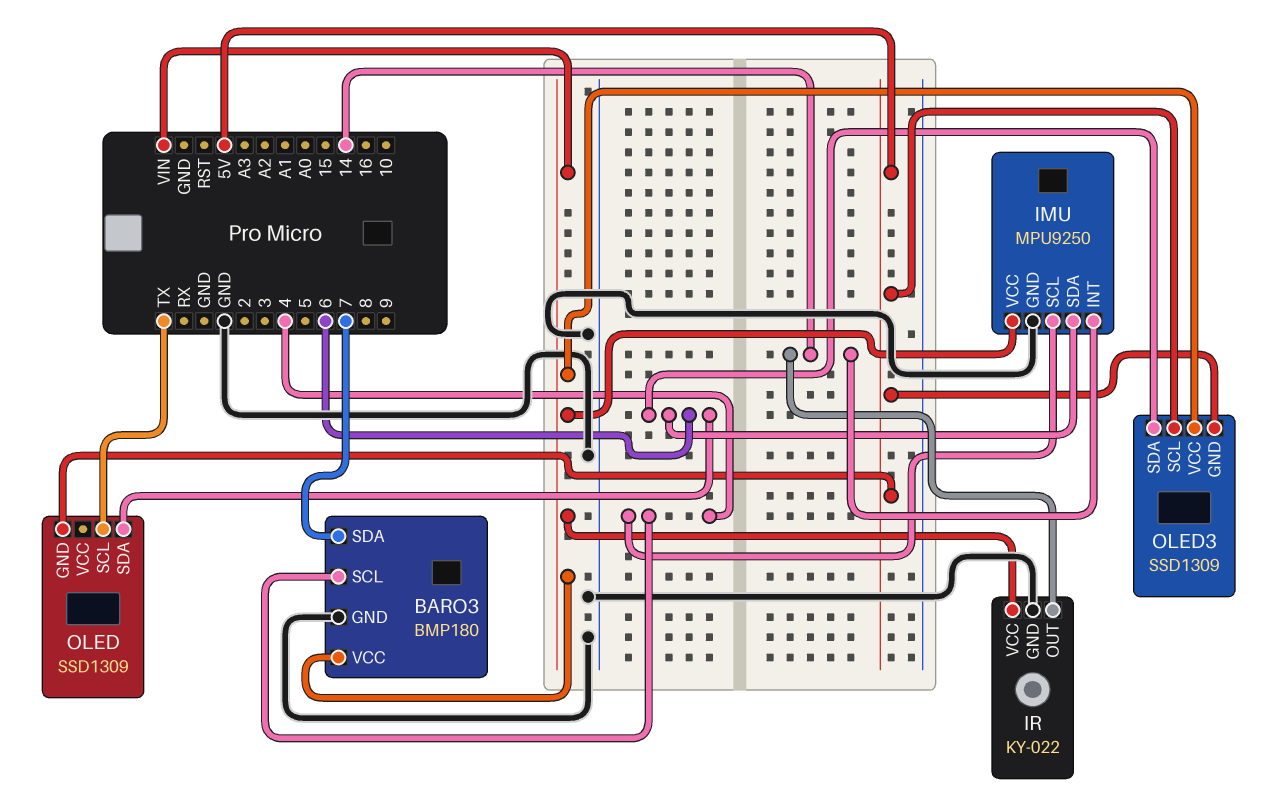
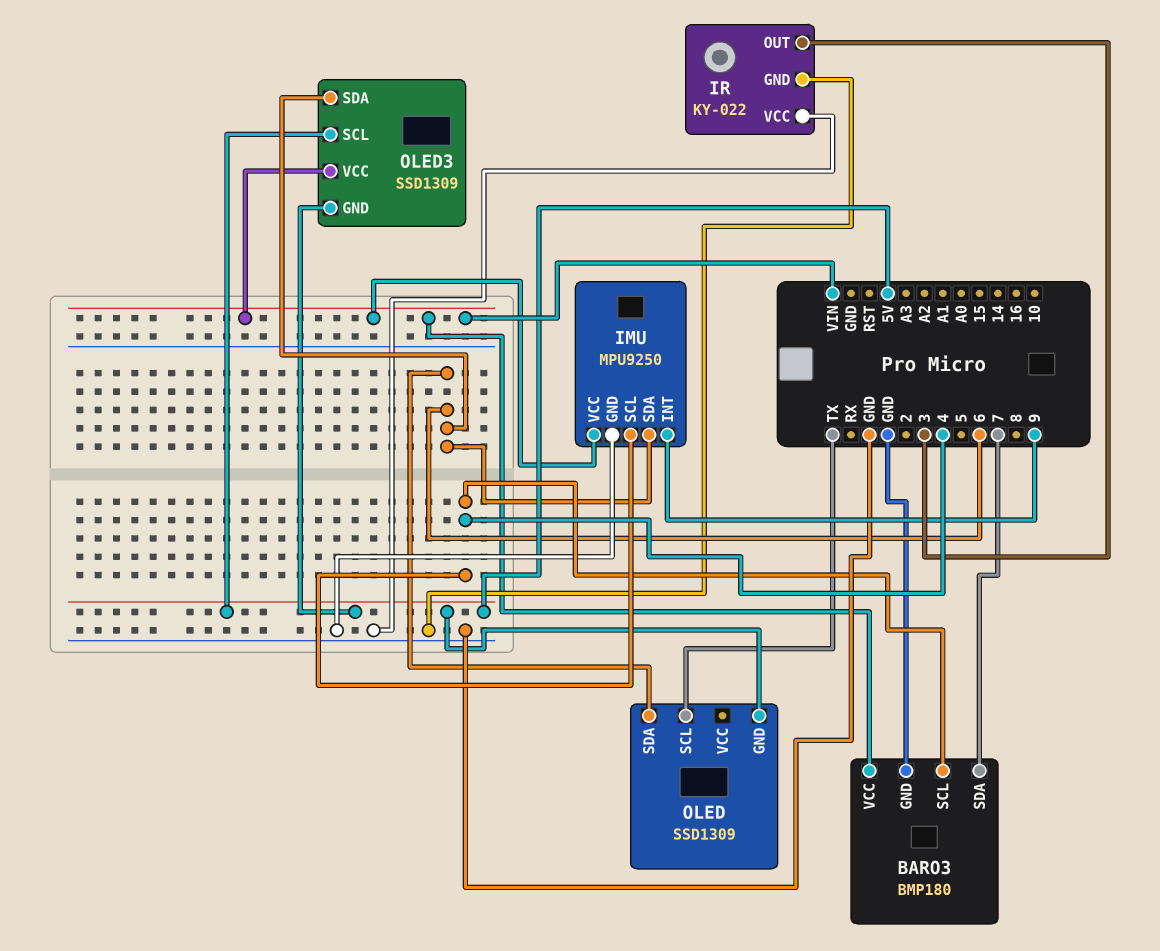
IMU pin INT: 14 -> 9
IR pin OUT: 14 -> 3
IR pin VCC: VIN -> GND

